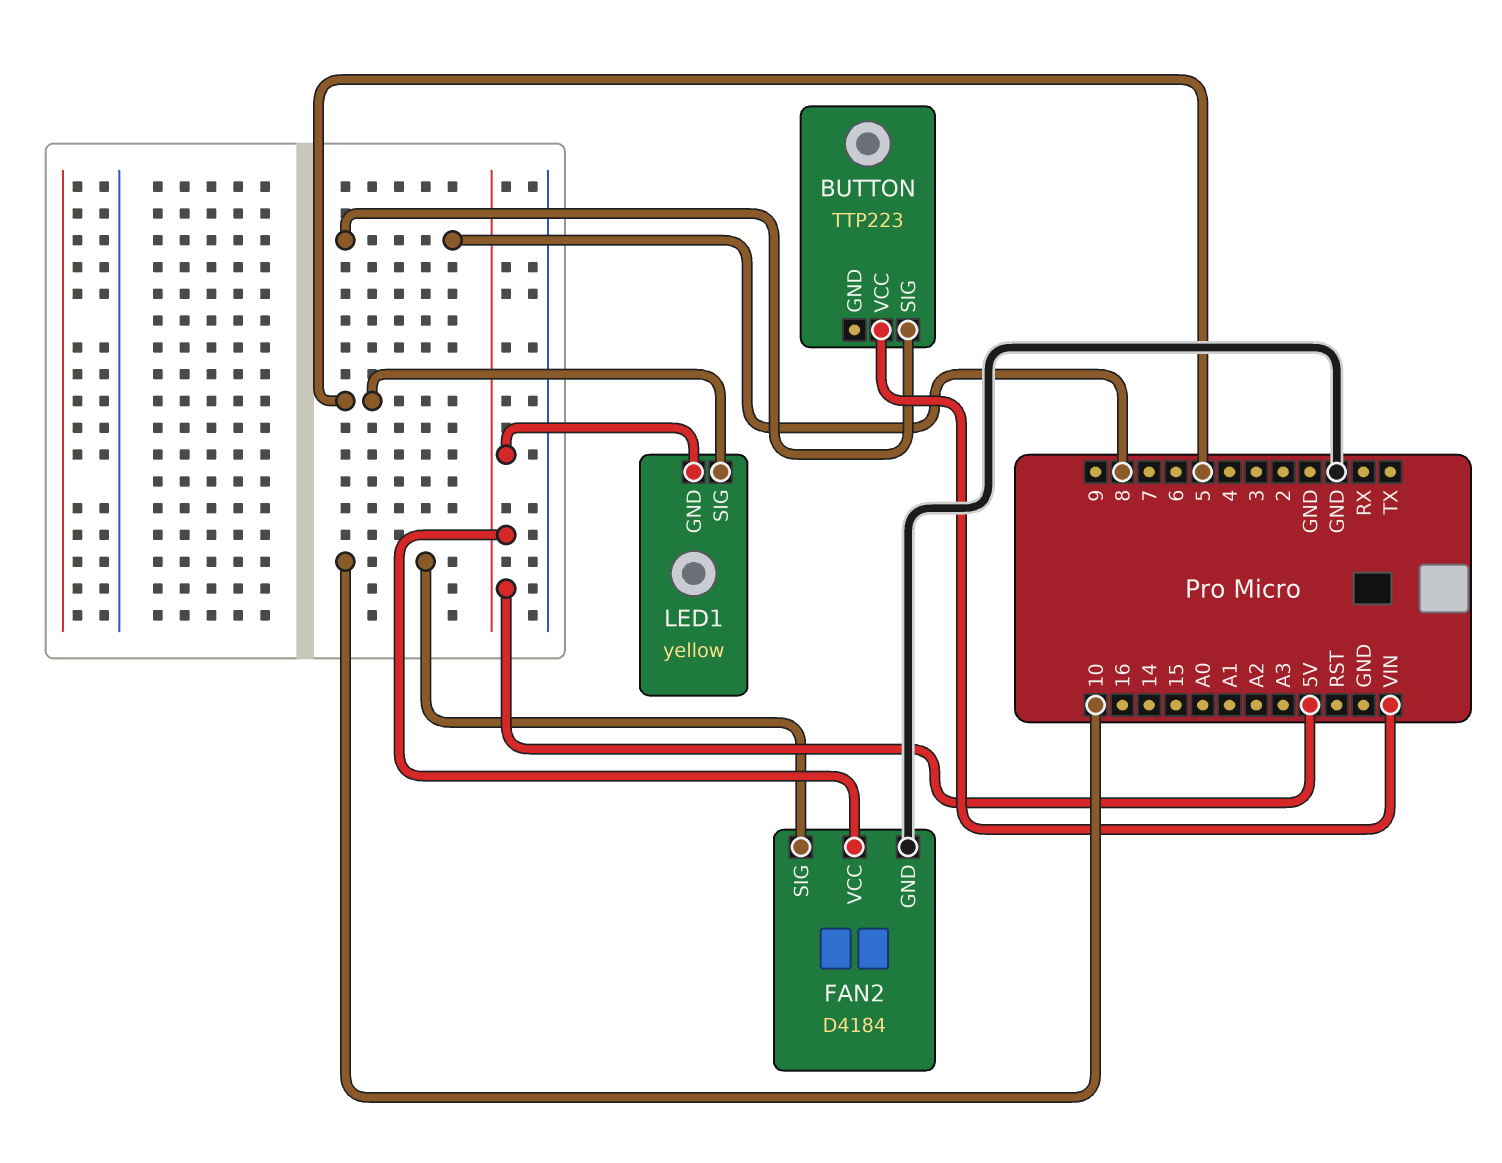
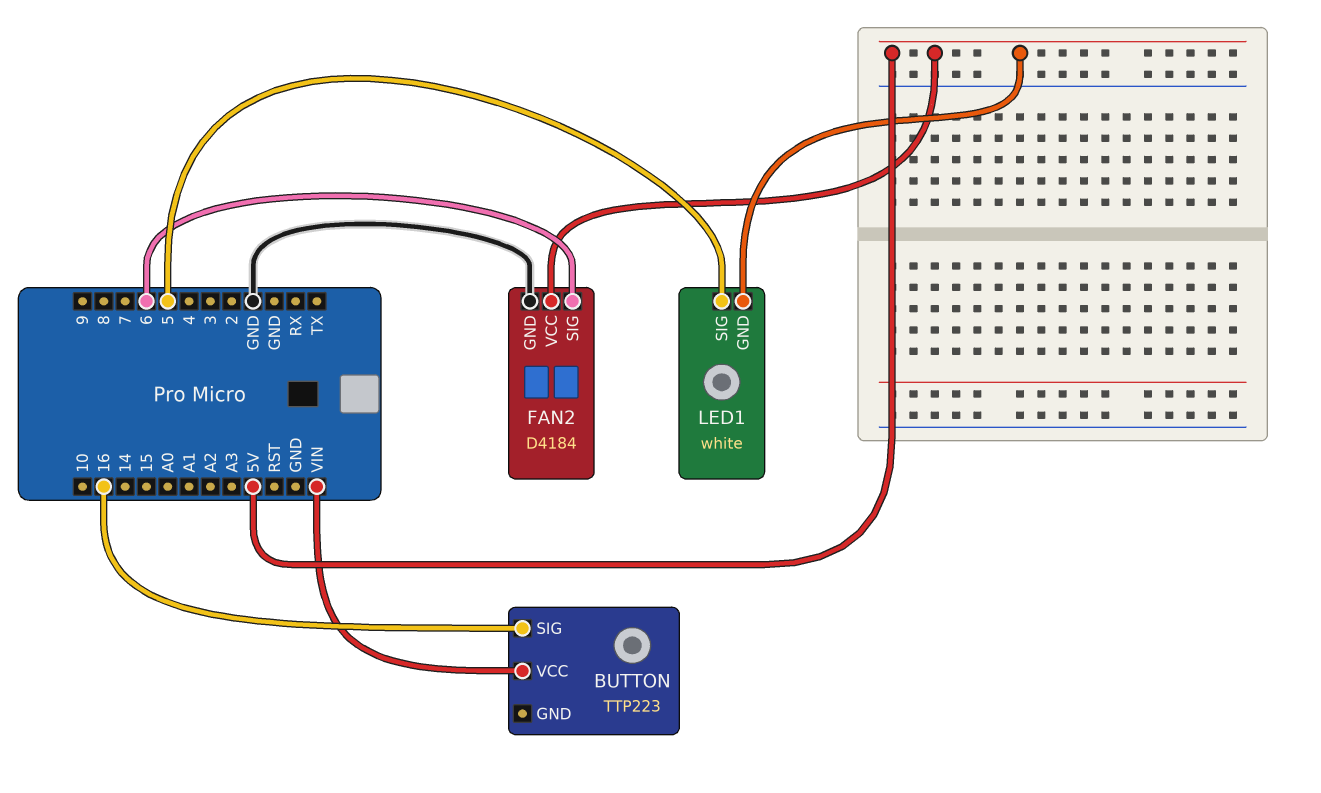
BUTTON pin SIG: 8 -> 16
FAN2 pin SIG: 10 -> 6
LED1: yellow -> white

